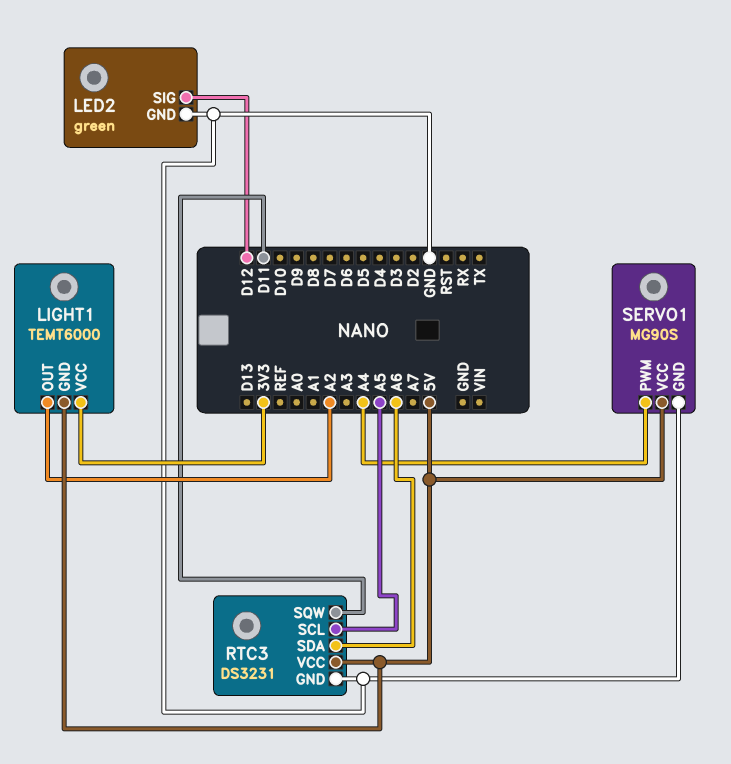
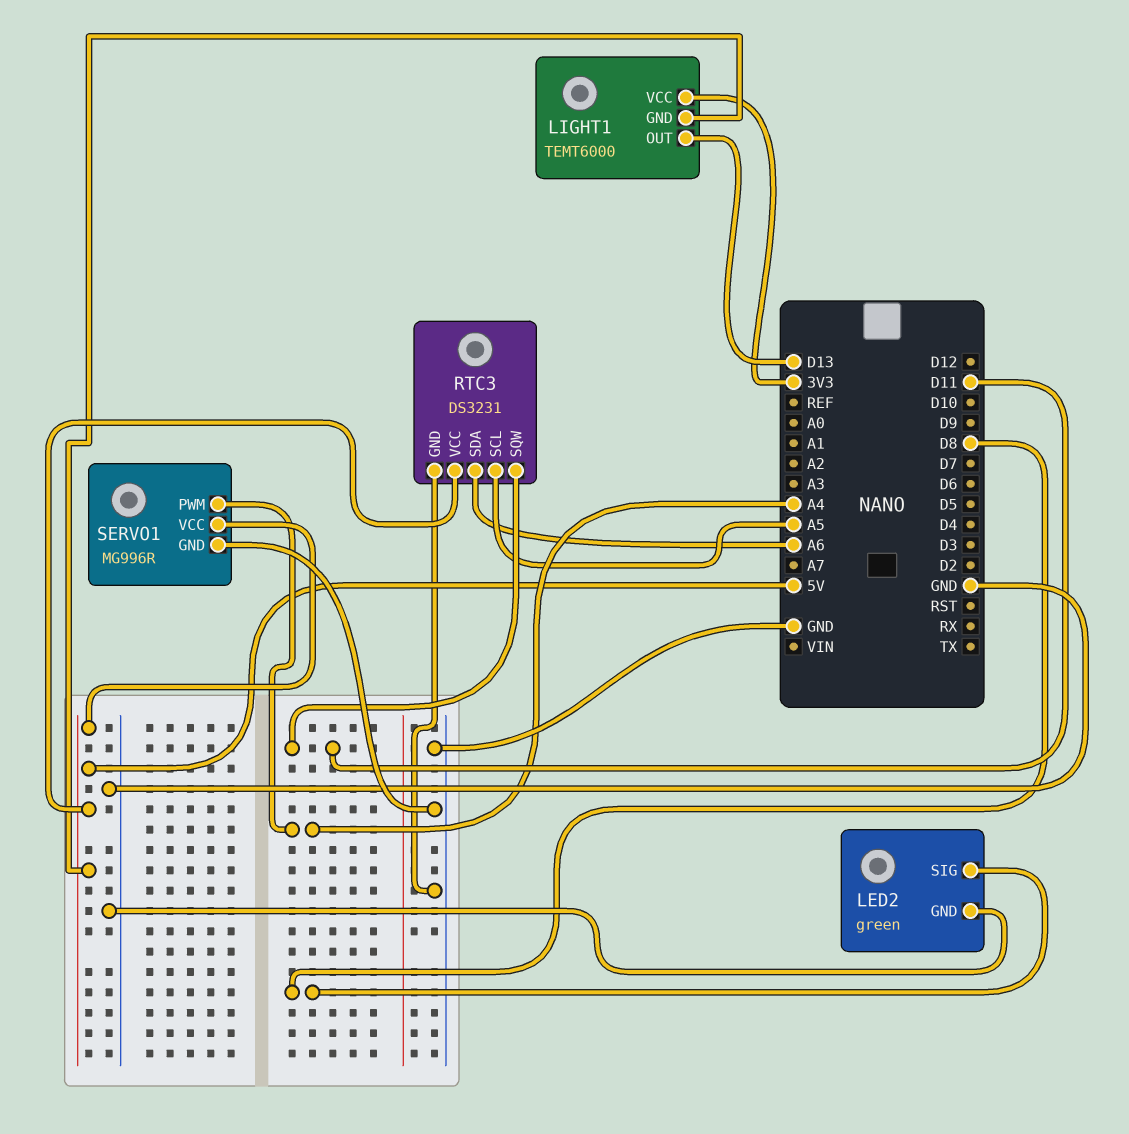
LED2 pin SIG: D12 -> D8
LIGHT1 pin OUT: A2 -> D13
SERVO1: MG90S -> MG996R

